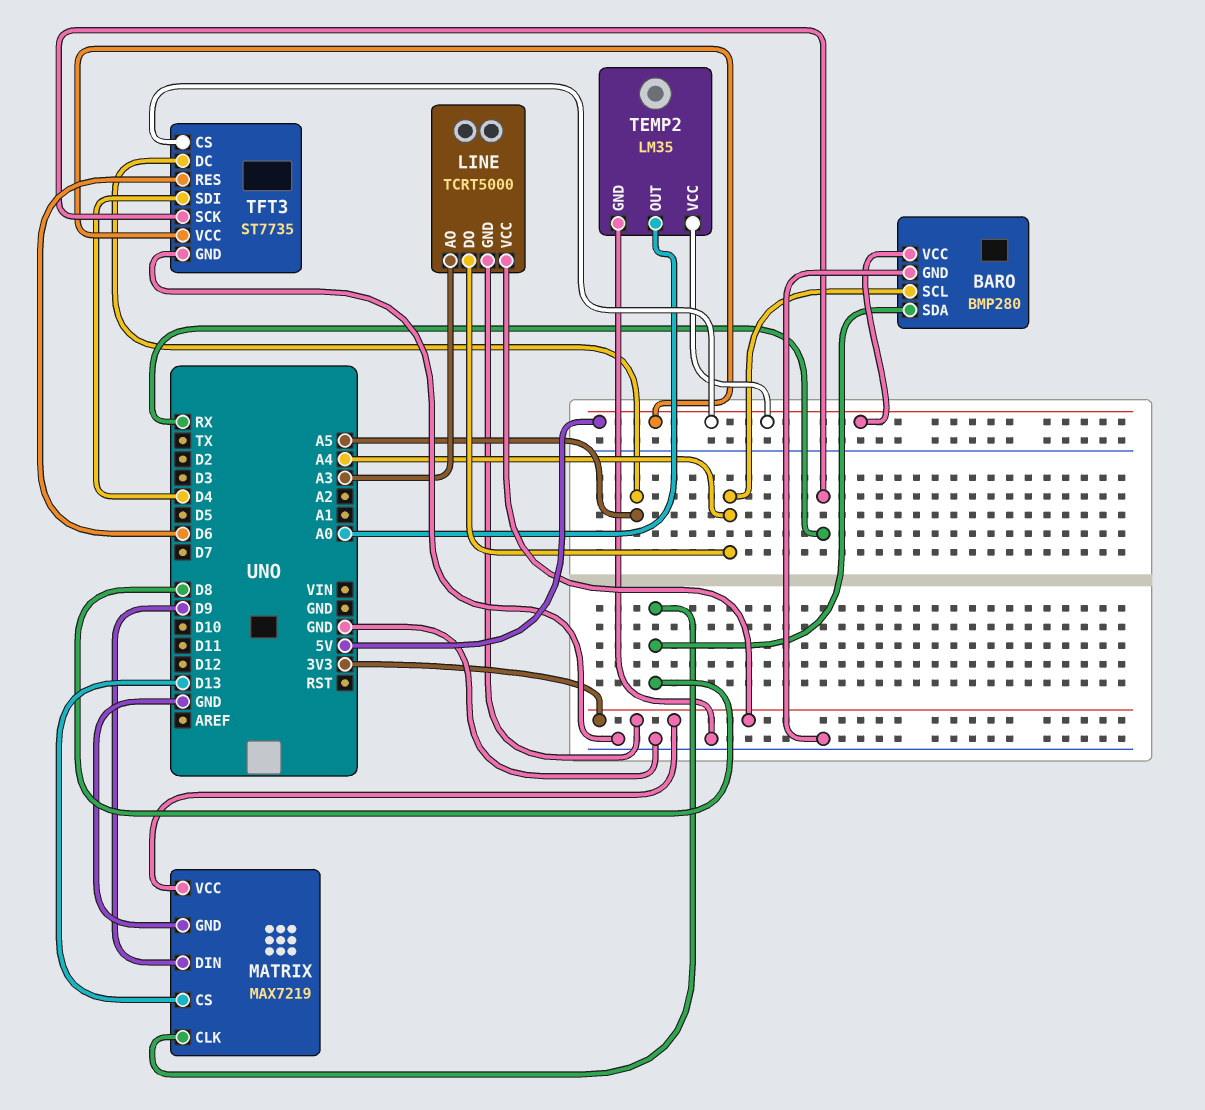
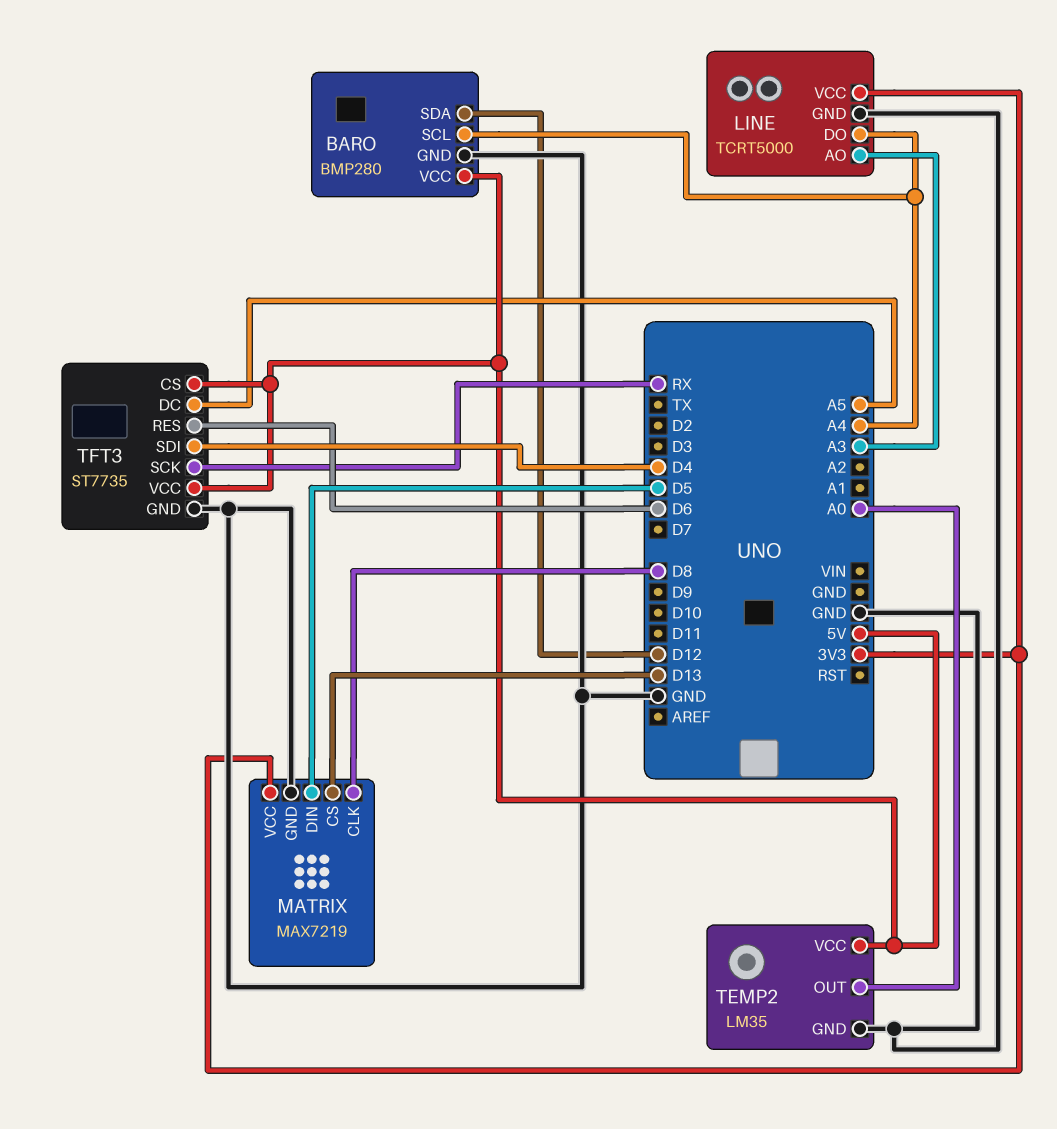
BARO pin SDA: D8 -> D12
LINE pin GND: 3V3 -> GND
MATRIX pin DIN: D9 -> D5

